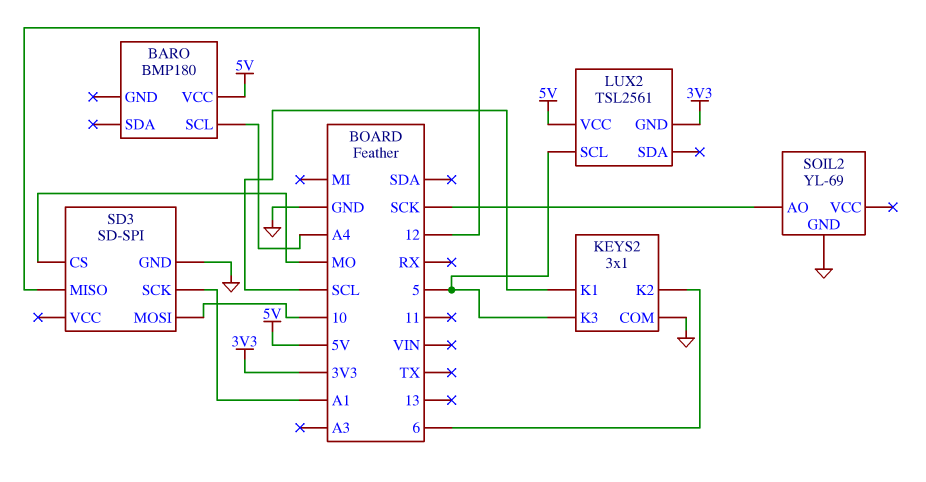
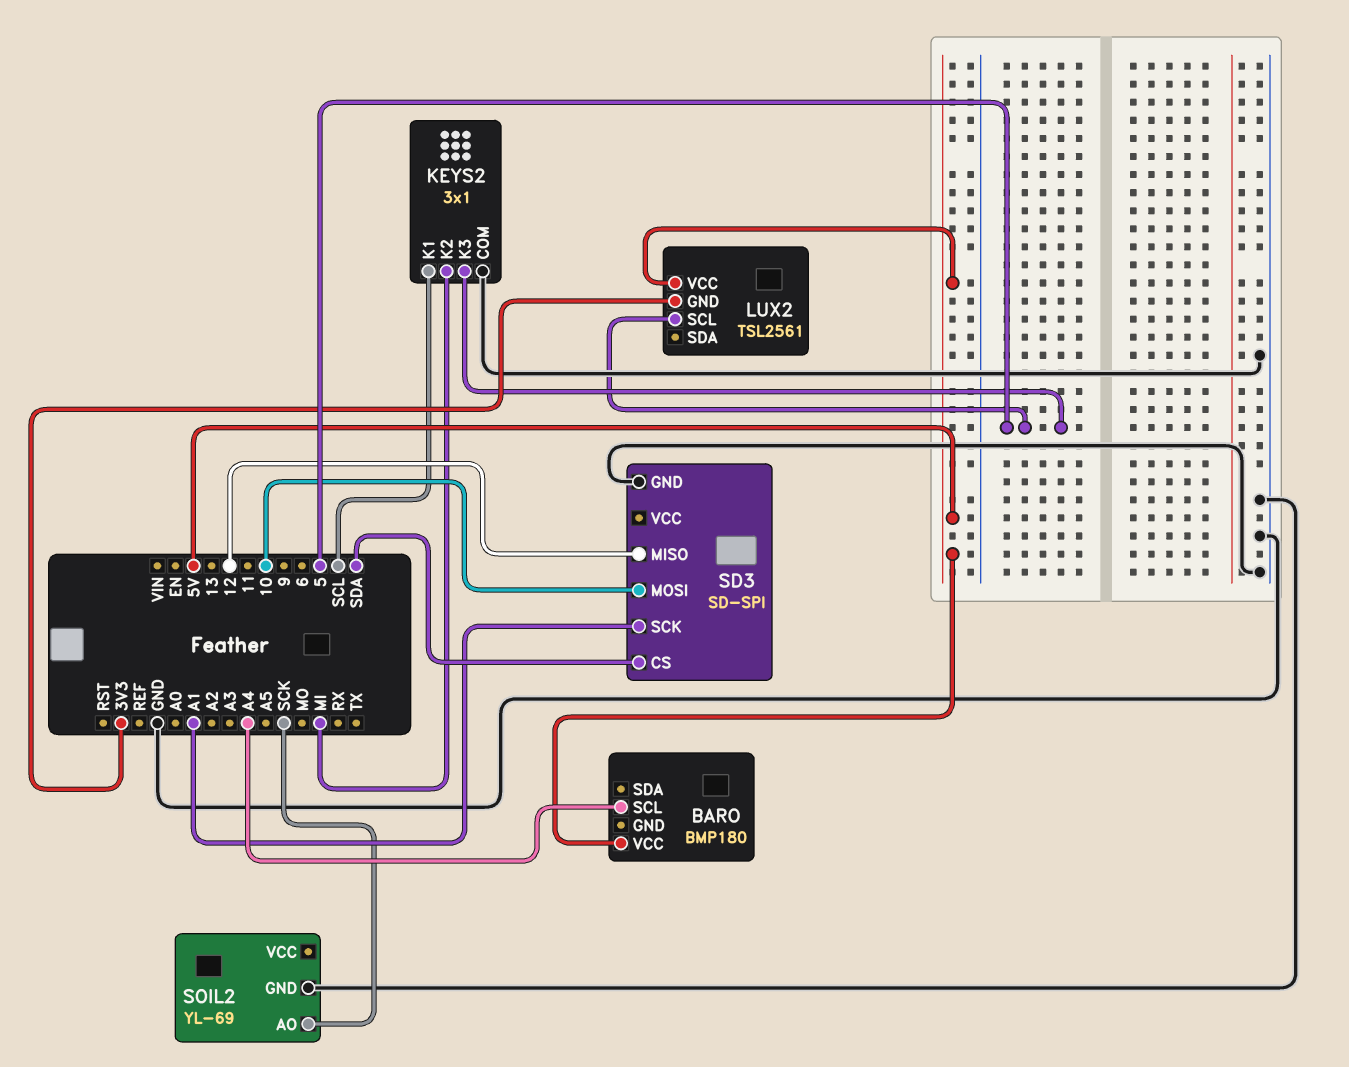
KEYS2 pin K2: 6 -> MI
SD3 pin CS: MO -> SDA

